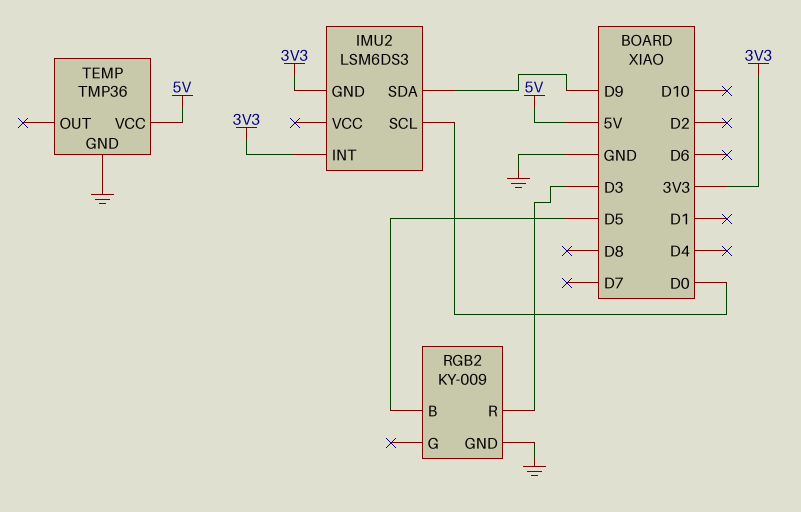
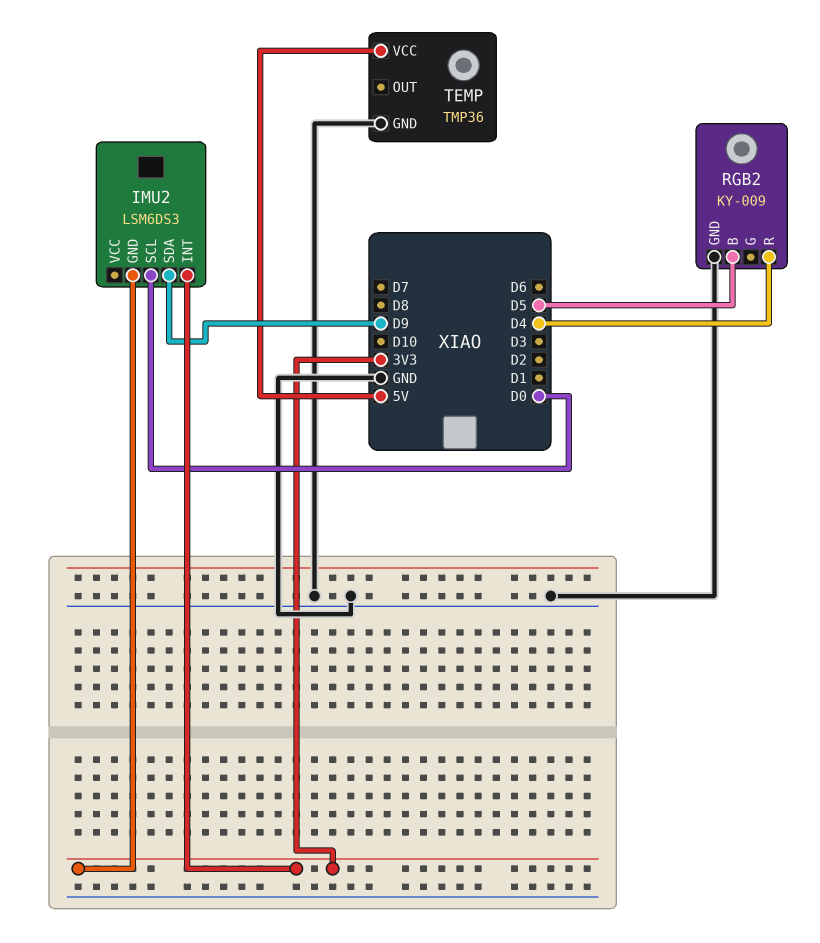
RGB2 pin R: D3 -> D4

